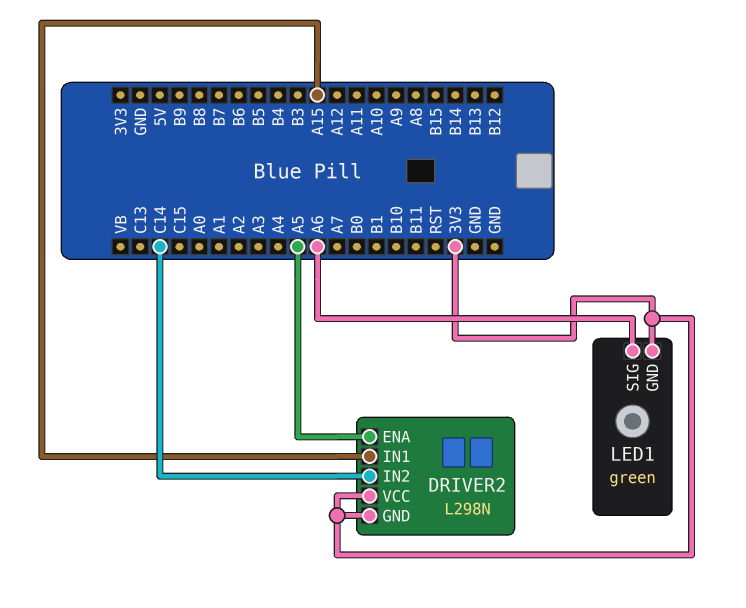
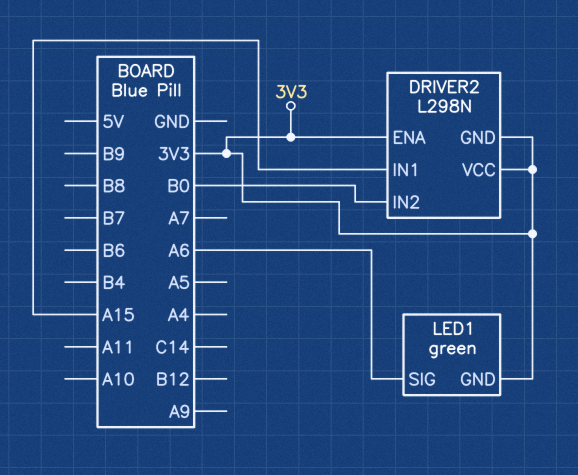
DRIVER2 pin ENA: A5 -> 3V3
DRIVER2 pin IN2: C14 -> B0

